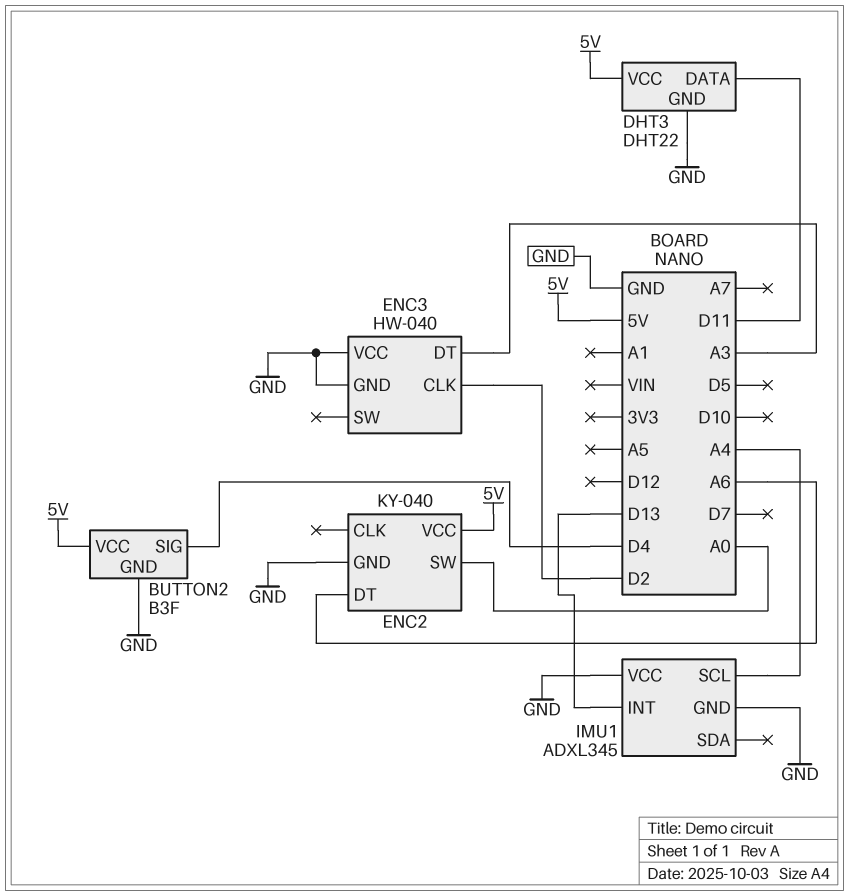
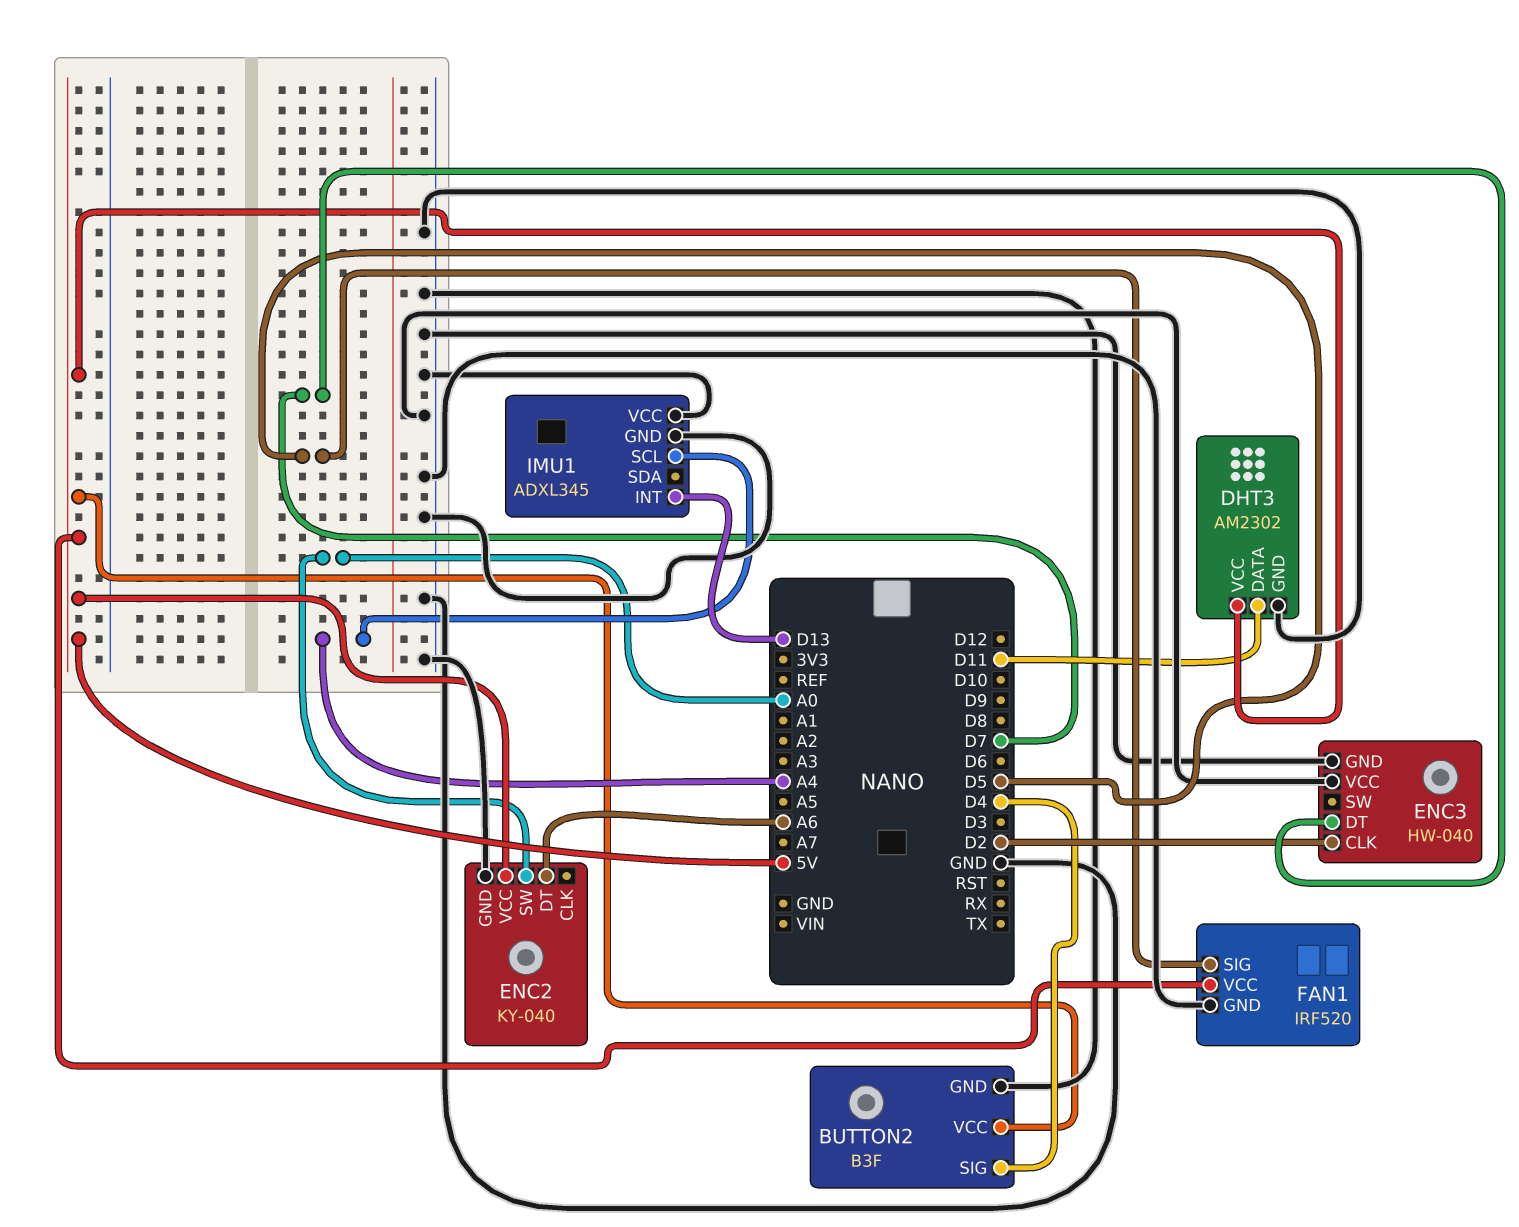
DHT3: DHT22 -> AM2302
ENC3 pin DT: A3 -> D7
FAN1: none -> IRF520
FAN1 pin GND: none -> GND
FAN1 pin SIG: none -> D5
FAN1 pin VCC: none -> 5V

